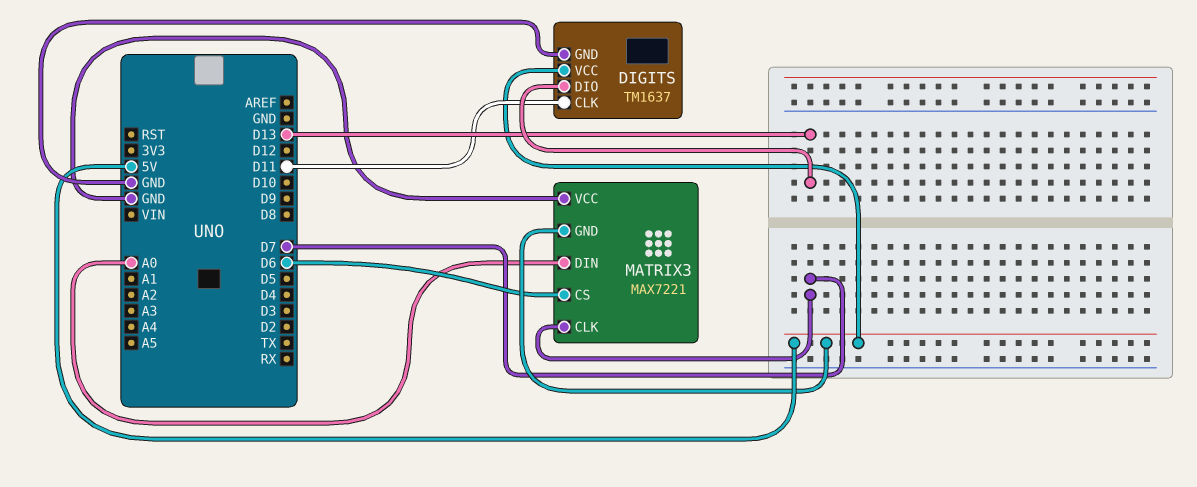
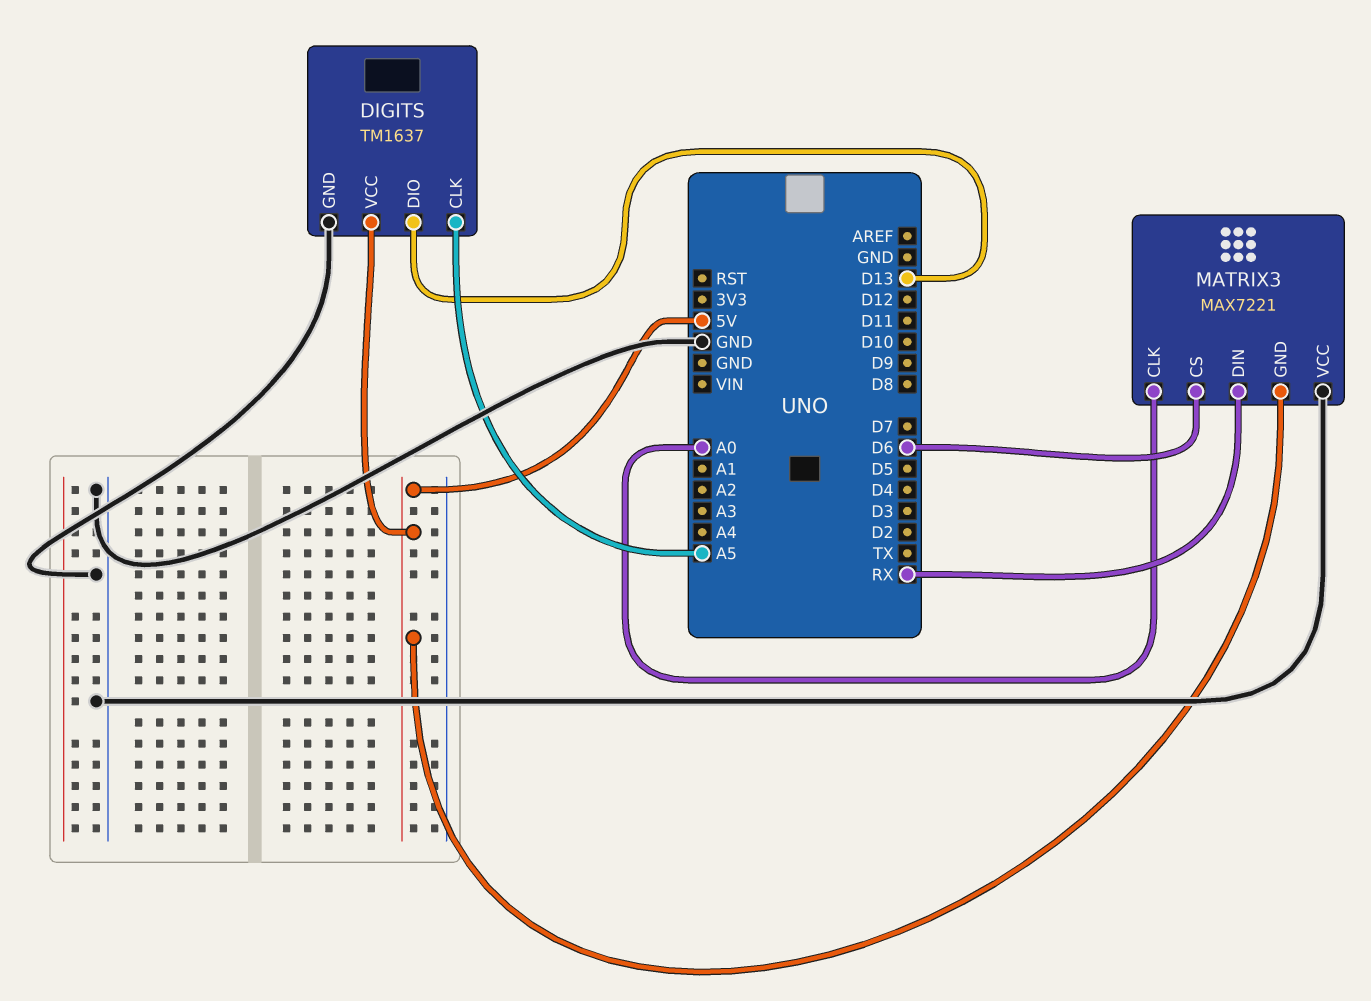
DIGITS pin CLK: D11 -> A5
MATRIX3 pin CLK: D7 -> A0
MATRIX3 pin DIN: A0 -> RX

